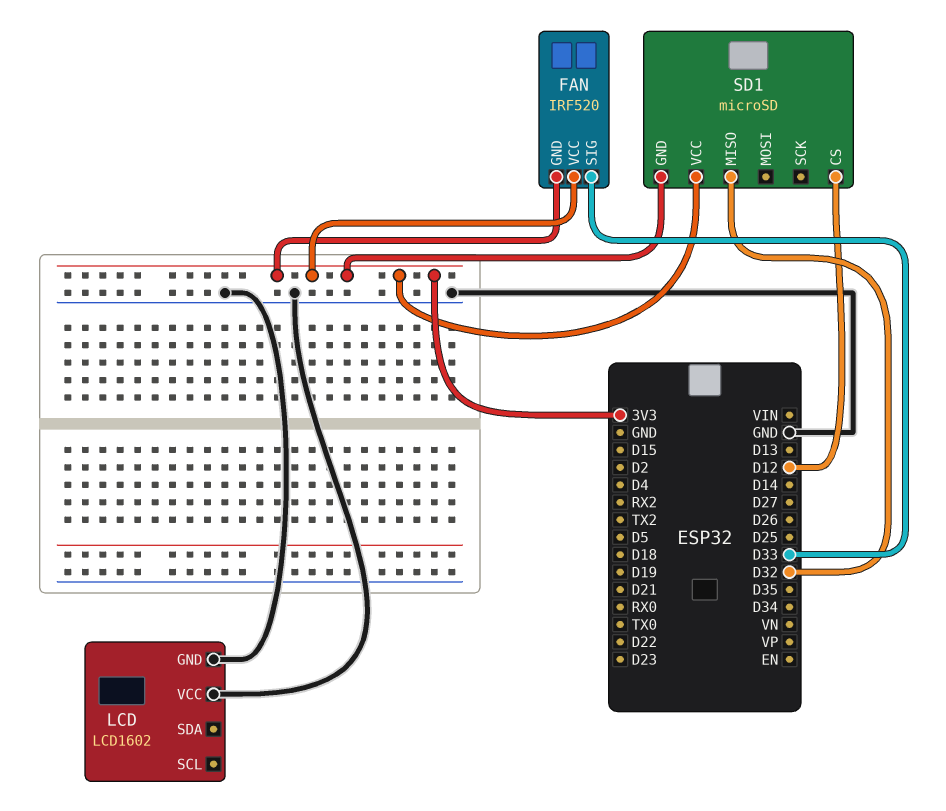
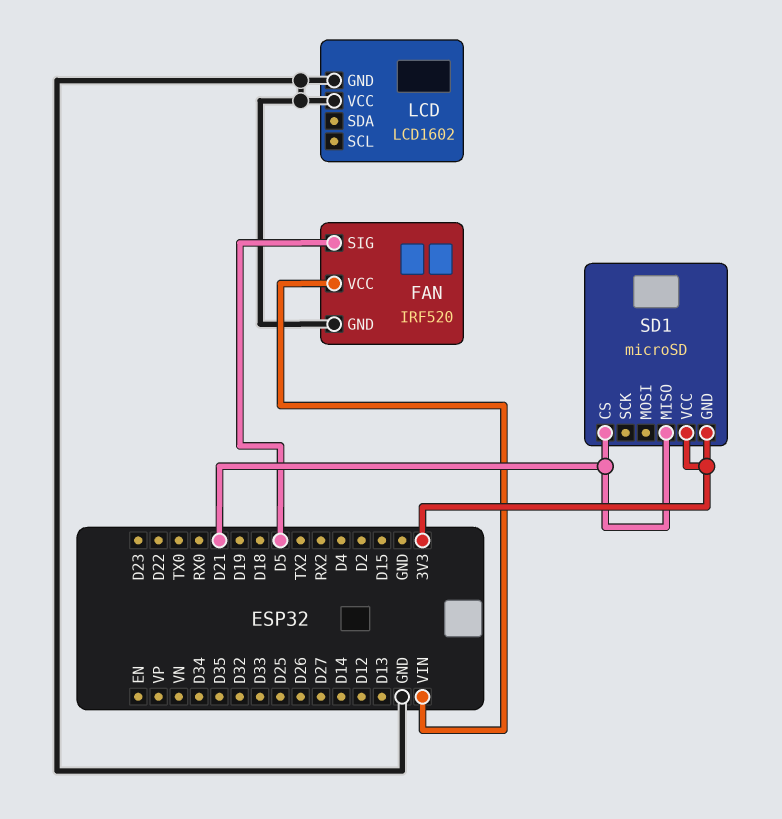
FAN pin GND: 3V3 -> GND
FAN pin SIG: D33 -> D5
FAN pin VCC: 3V3 -> VIN
SD1 pin CS: D12 -> D21
SD1 pin MISO: D32 -> D21

